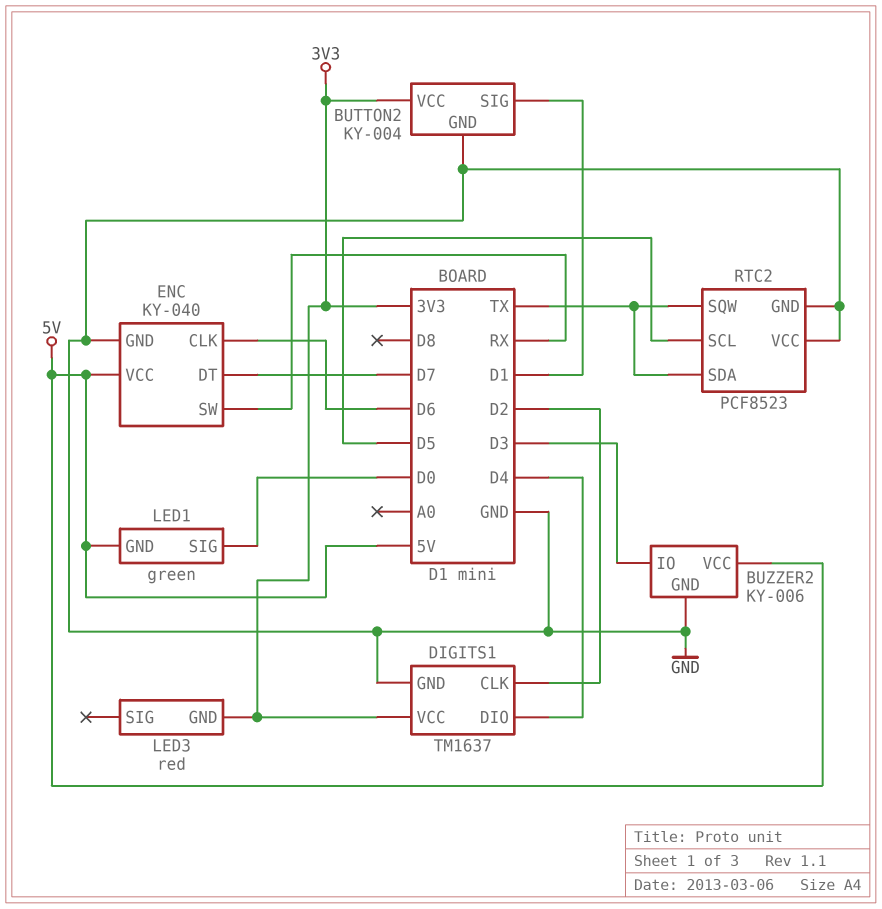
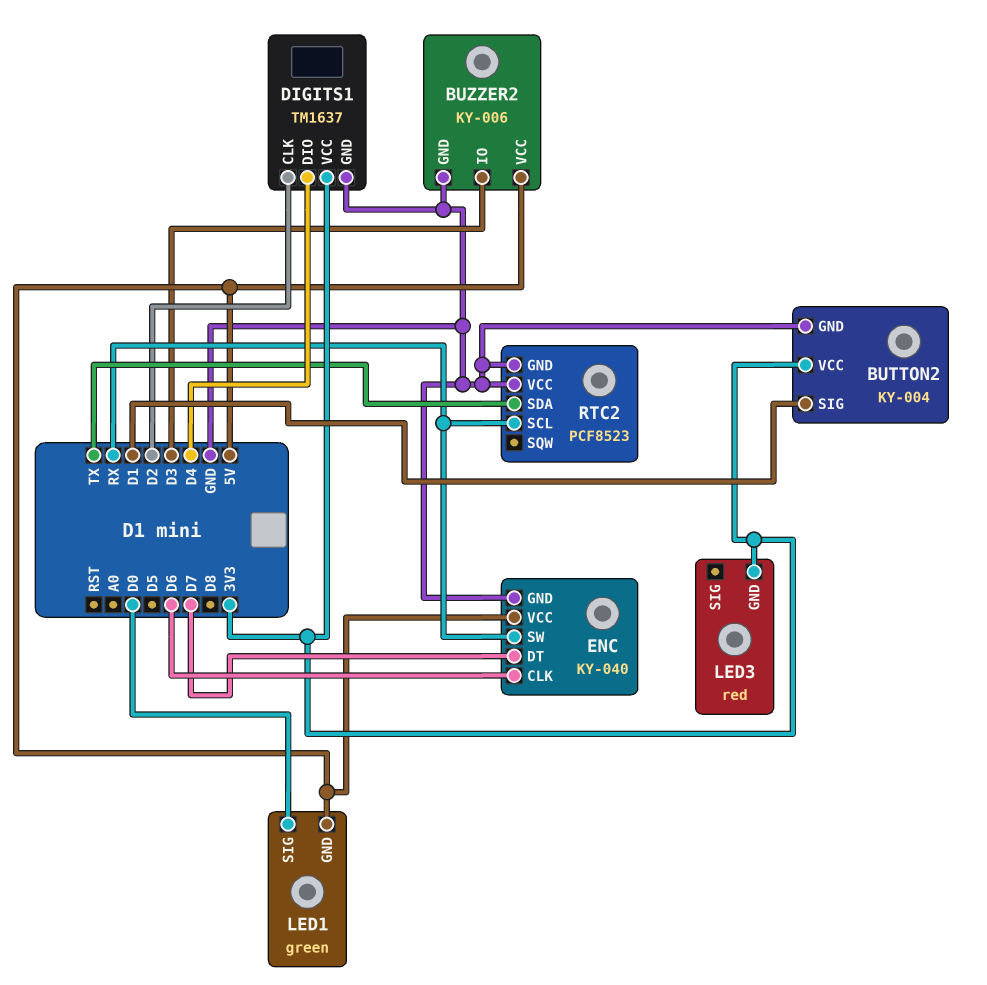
RTC2 pin SCL: D5 -> RX
RTC2 pin SQW: TX -> none

